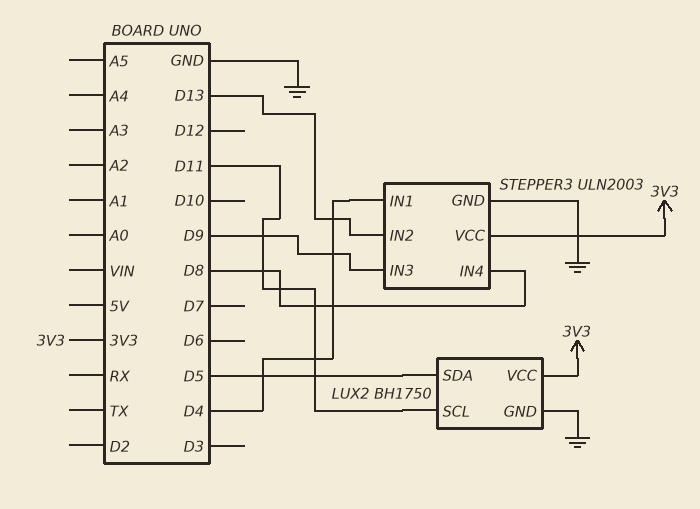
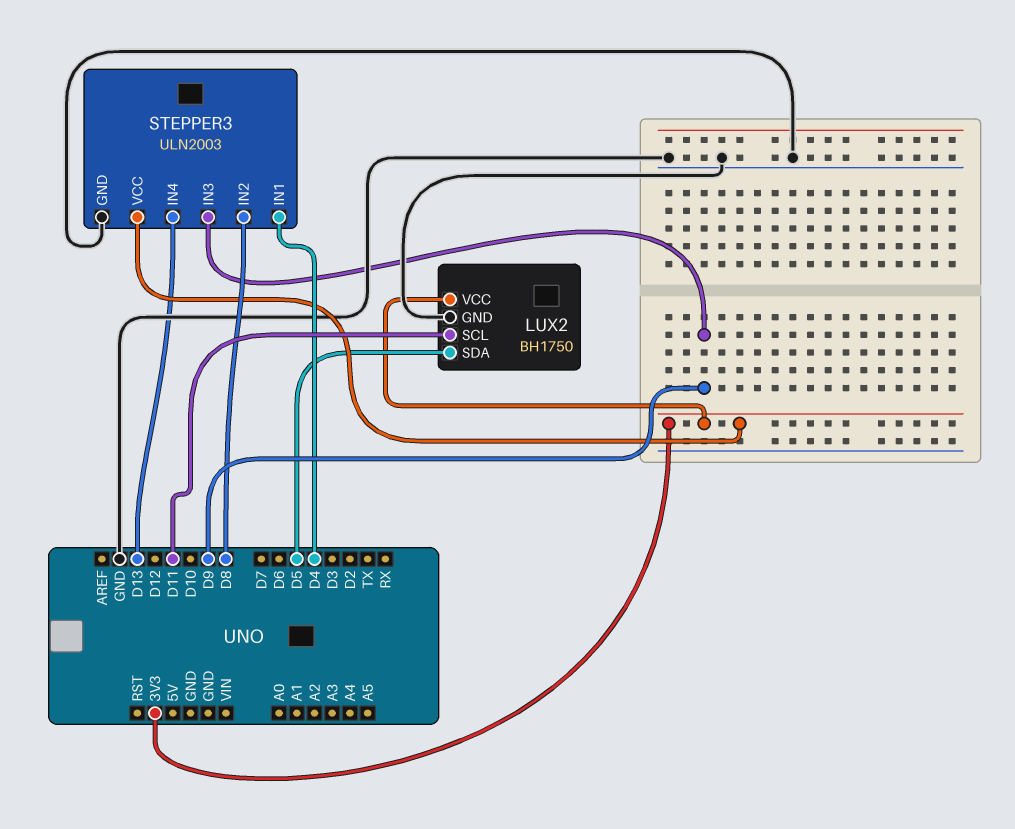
STEPPER3 pin IN2: D13 -> D8
STEPPER3 pin IN4: D8 -> D13

